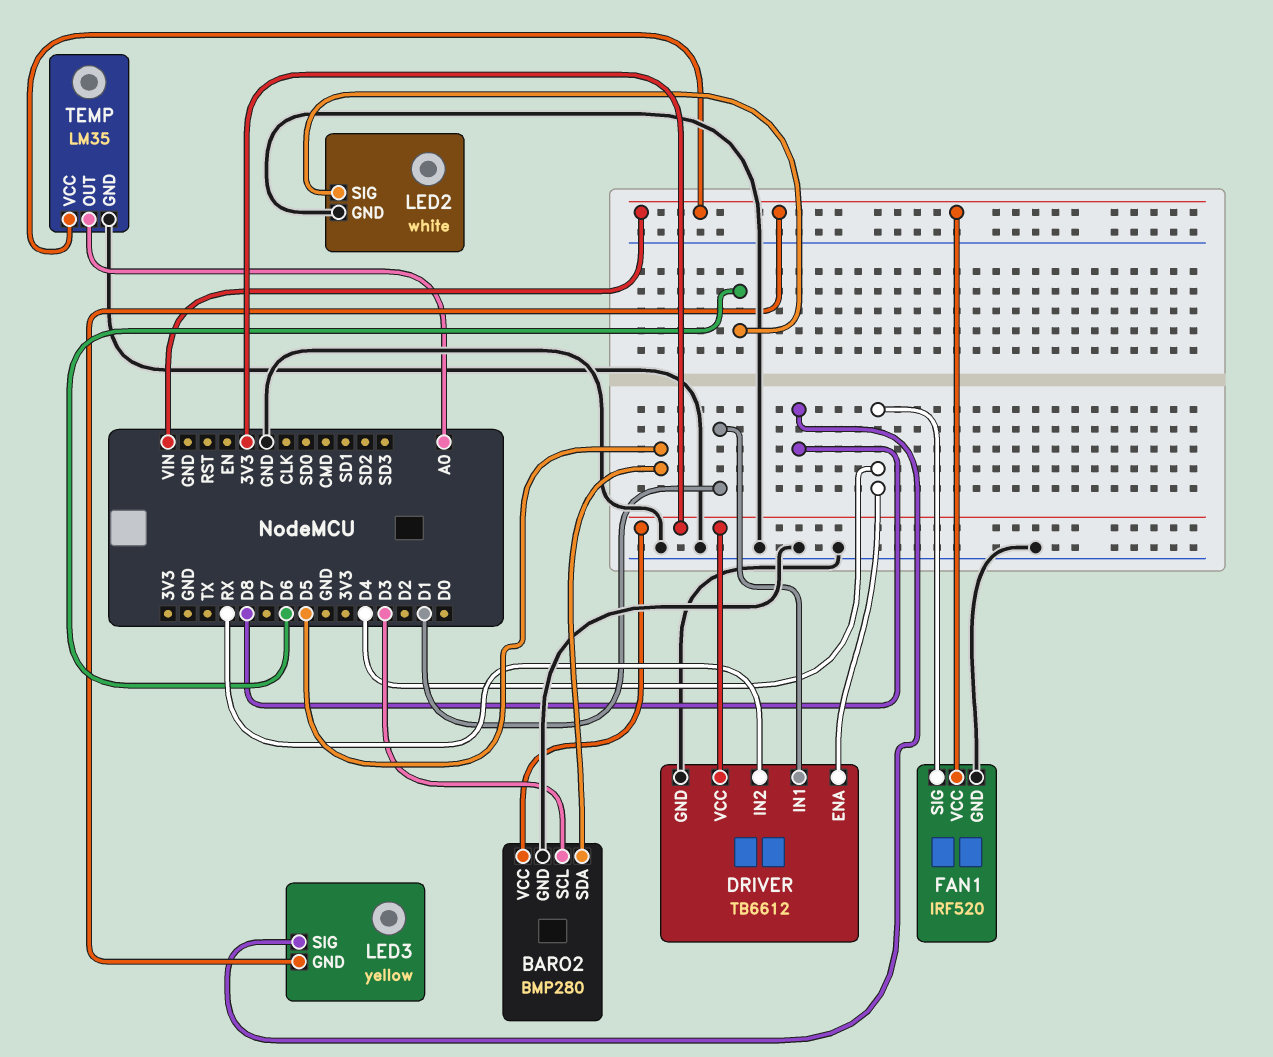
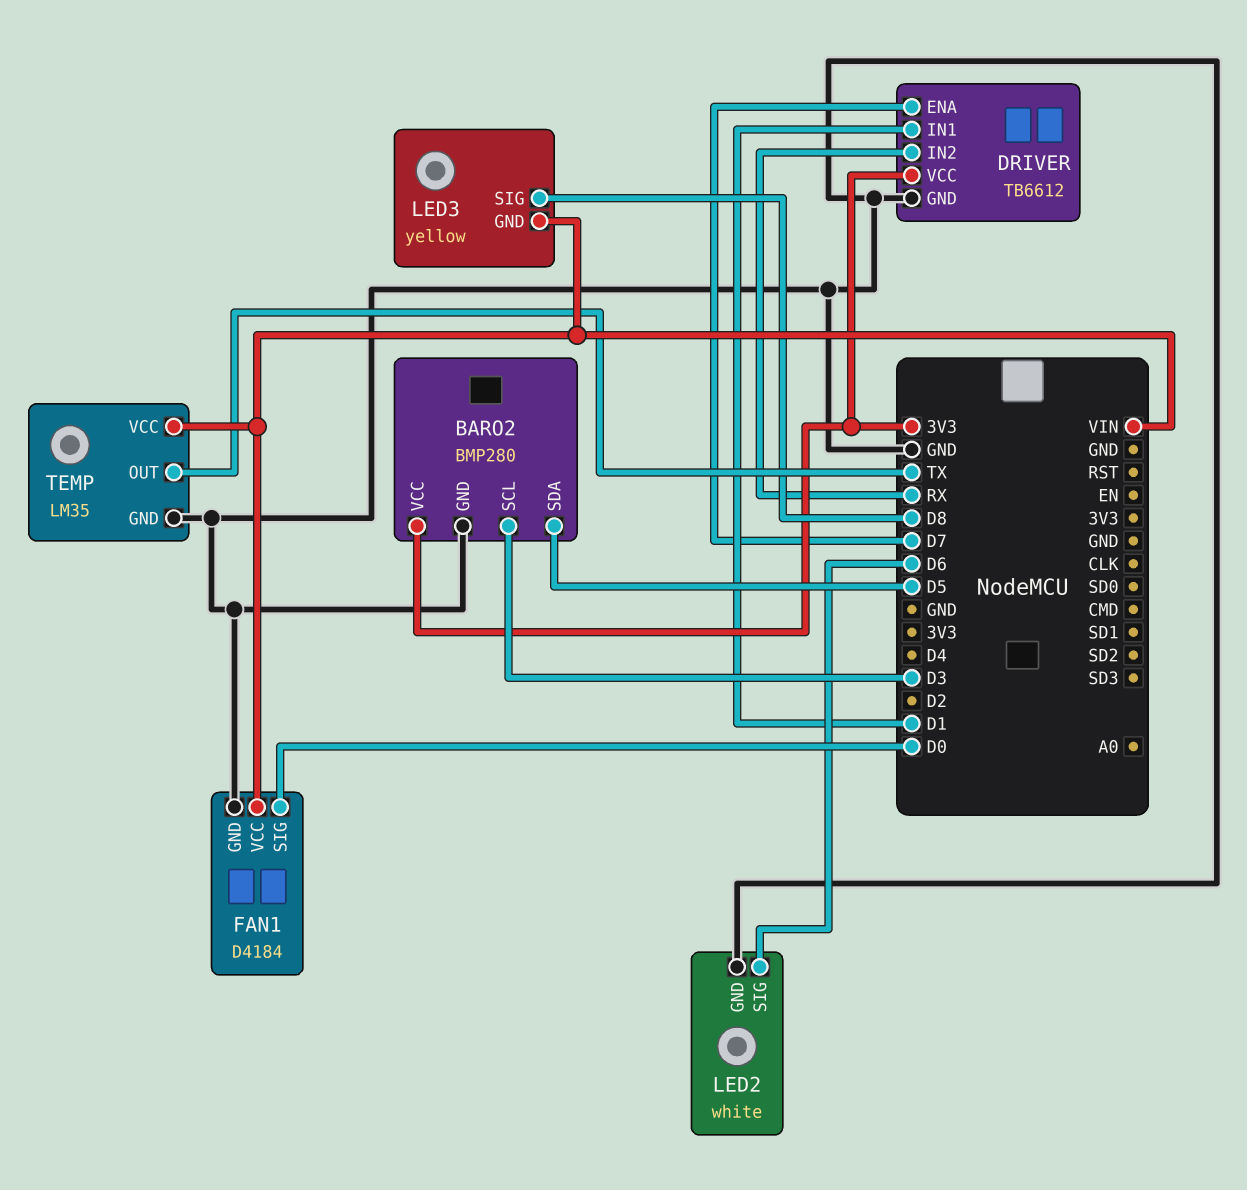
DRIVER pin ENA: D4 -> D7
FAN1: IRF520 -> D4184
FAN1 pin SIG: D4 -> D0
TEMP pin OUT: A0 -> TX

